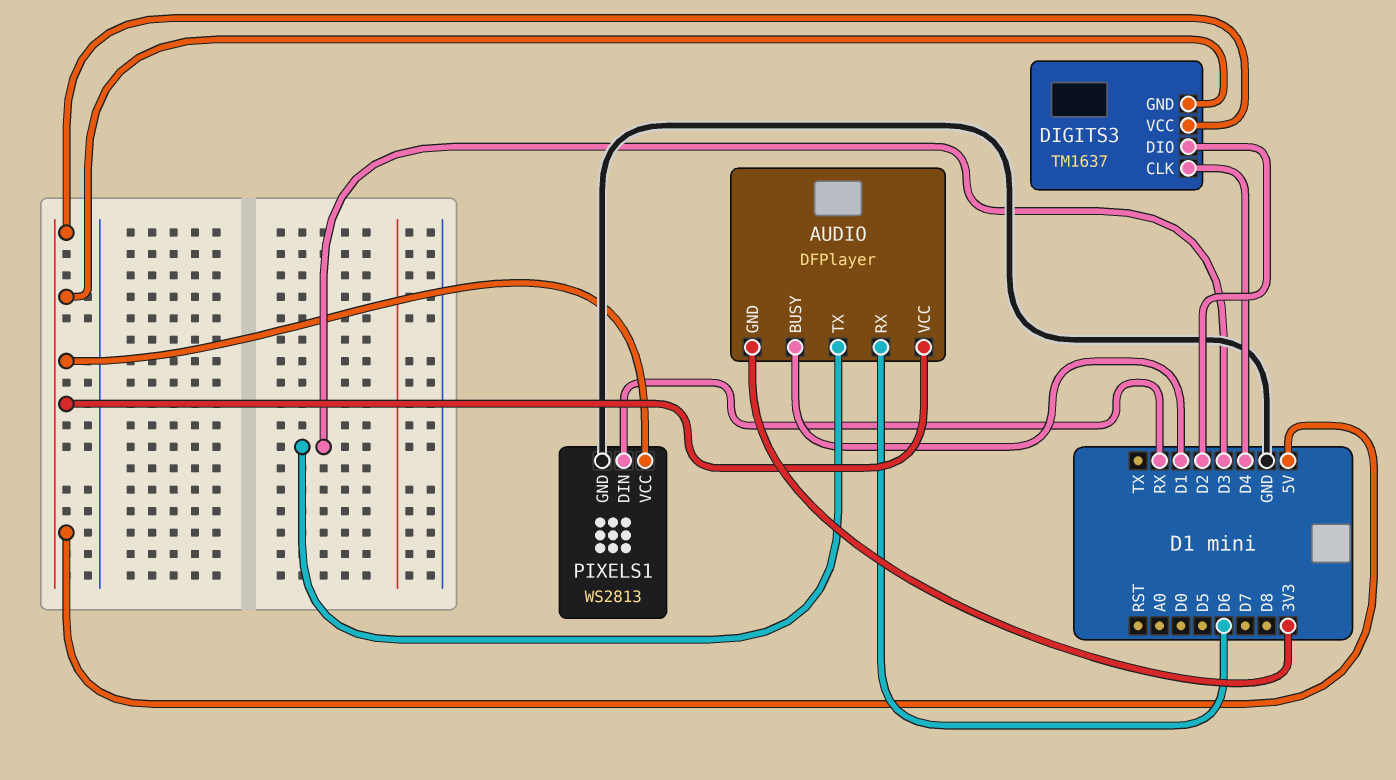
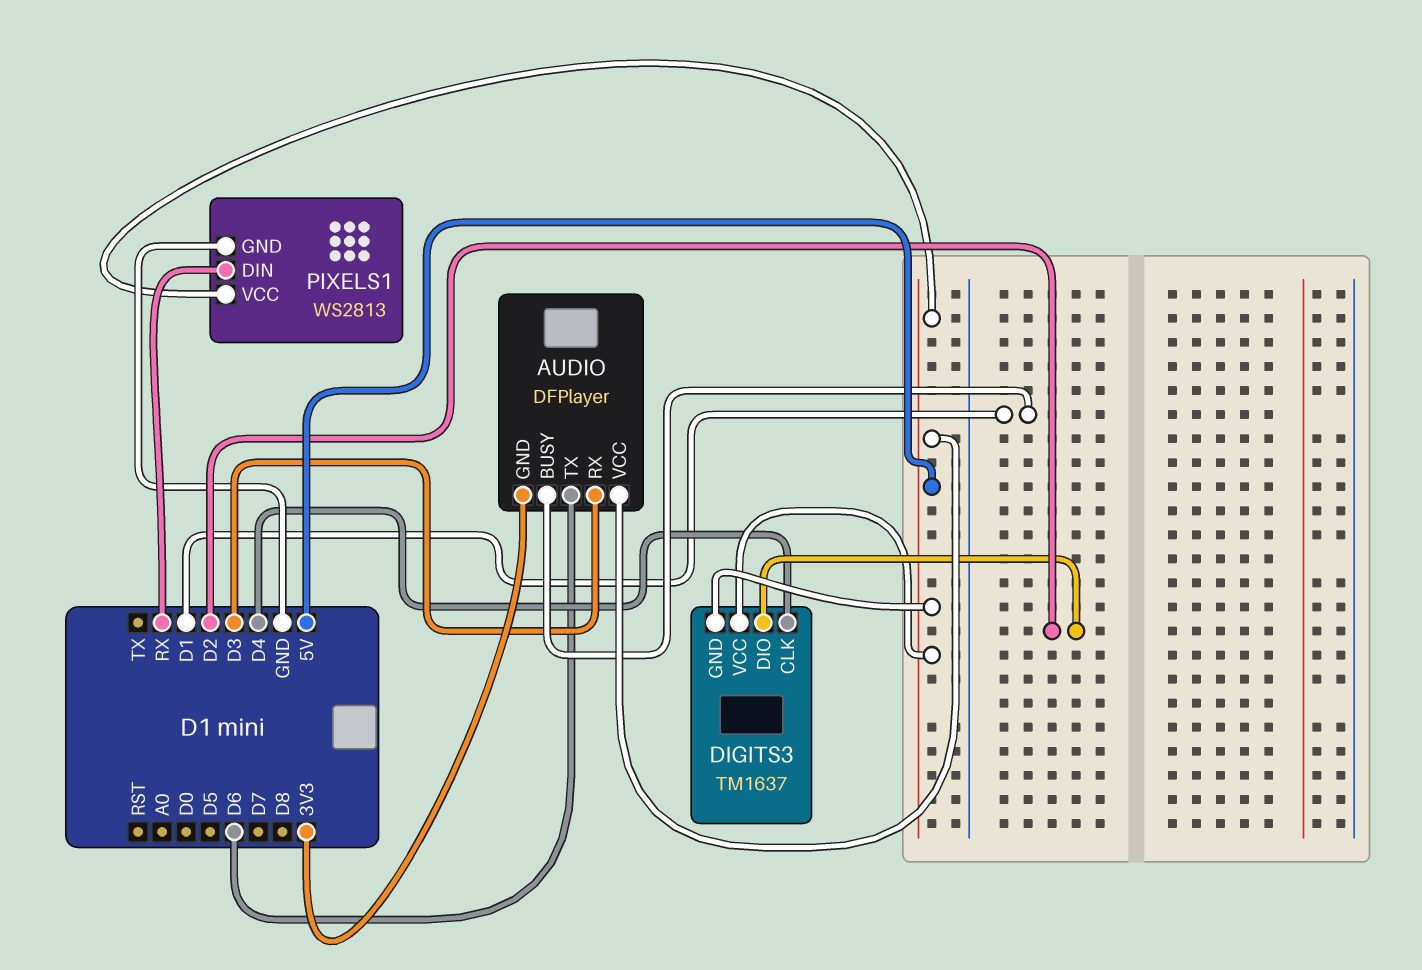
AUDIO pin RX: D6 -> D3
AUDIO pin TX: D3 -> D6

